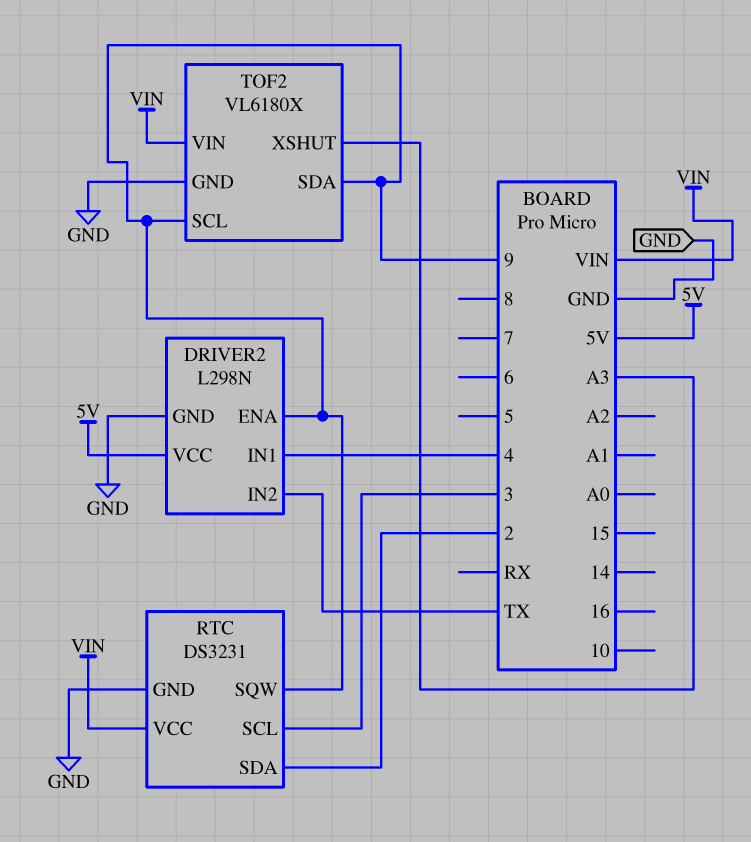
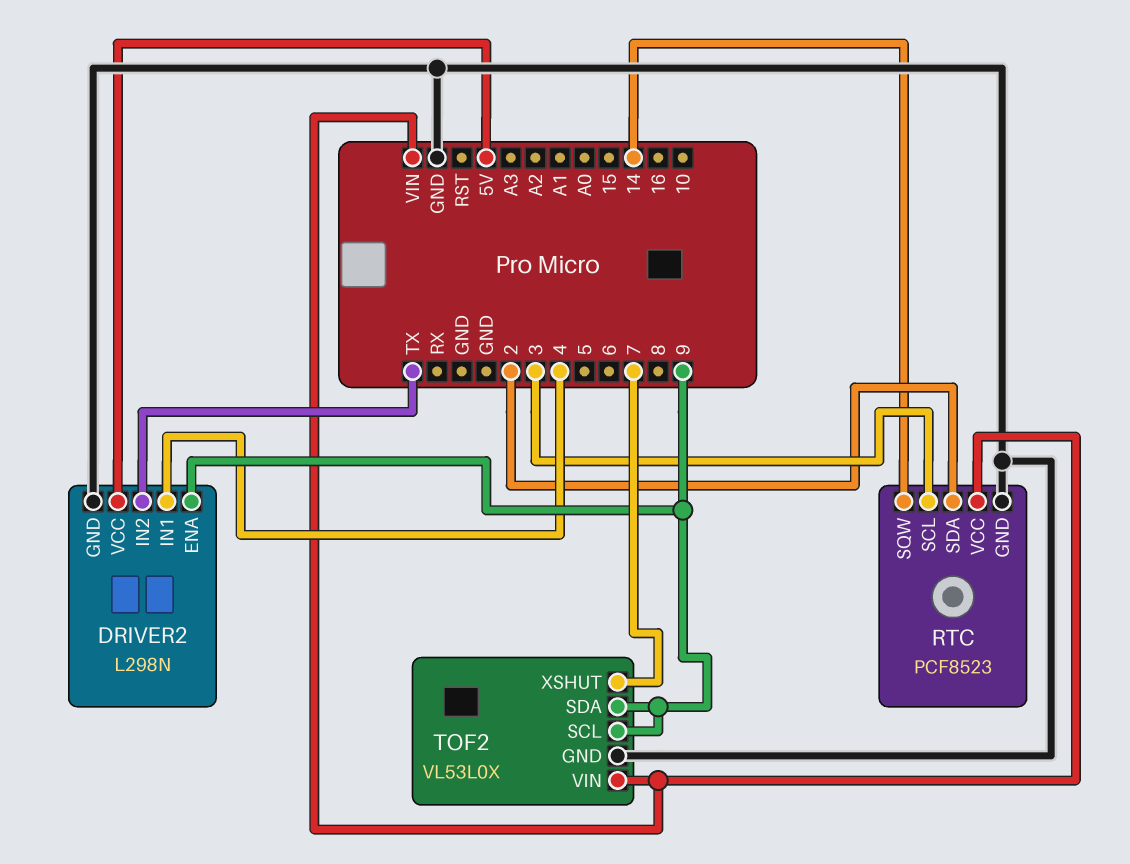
RTC: DS3231 -> PCF8523
RTC pin SQW: 9 -> 14
TOF2: VL6180X -> VL53L0X
TOF2 pin XSHUT: A3 -> 7

